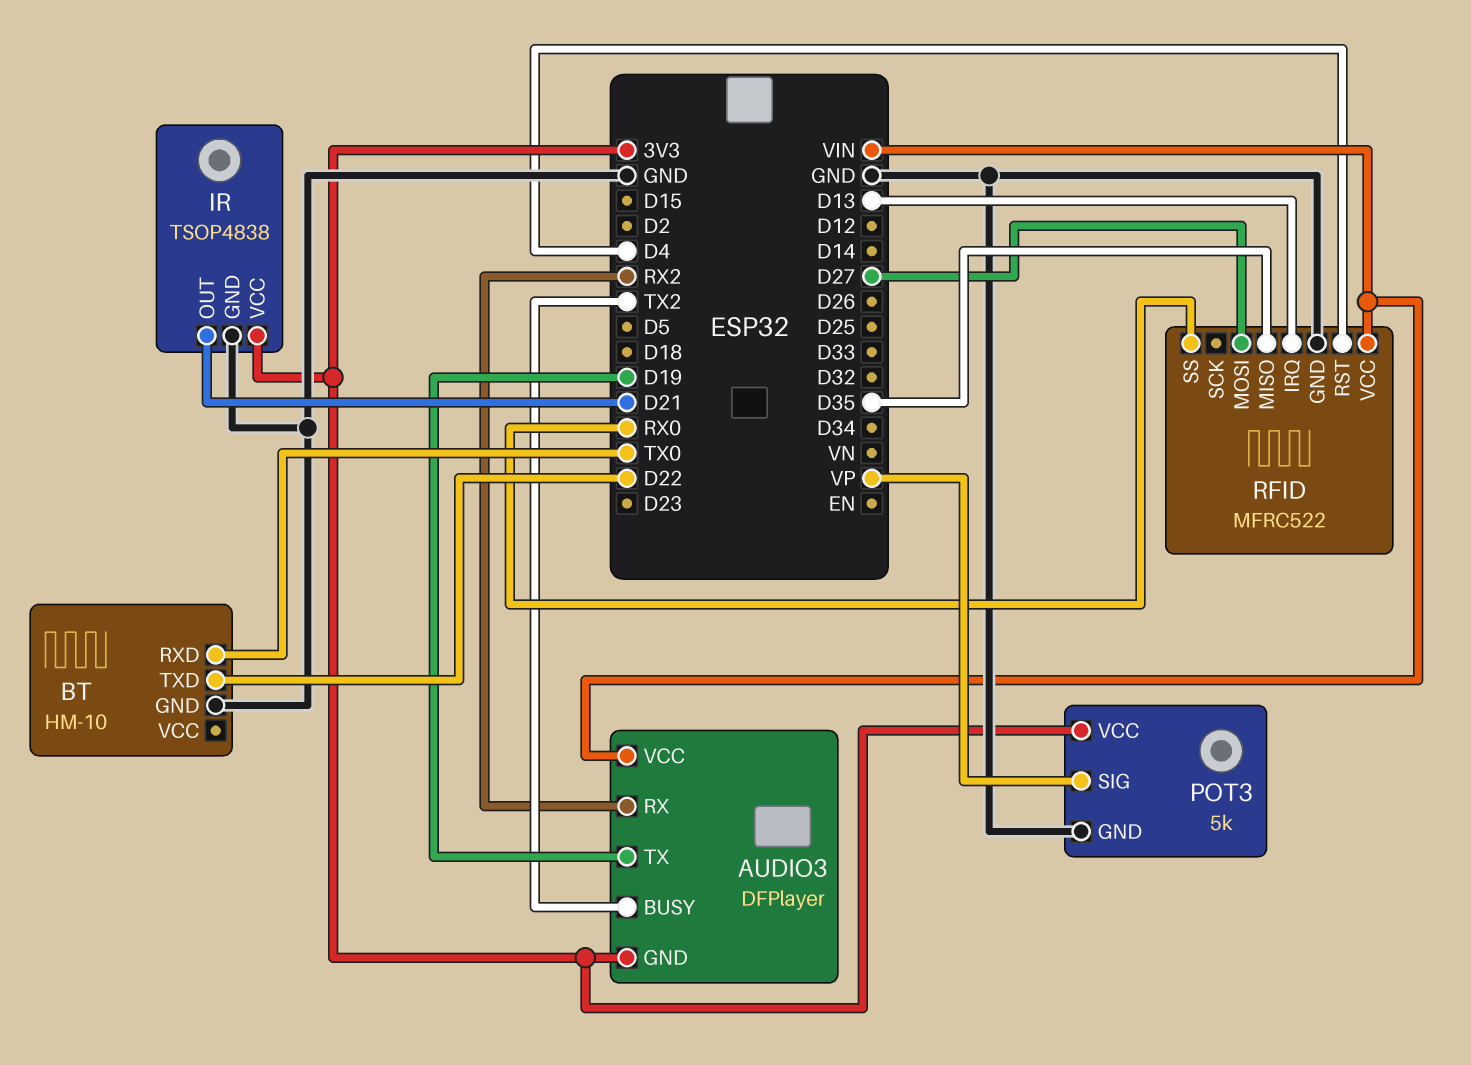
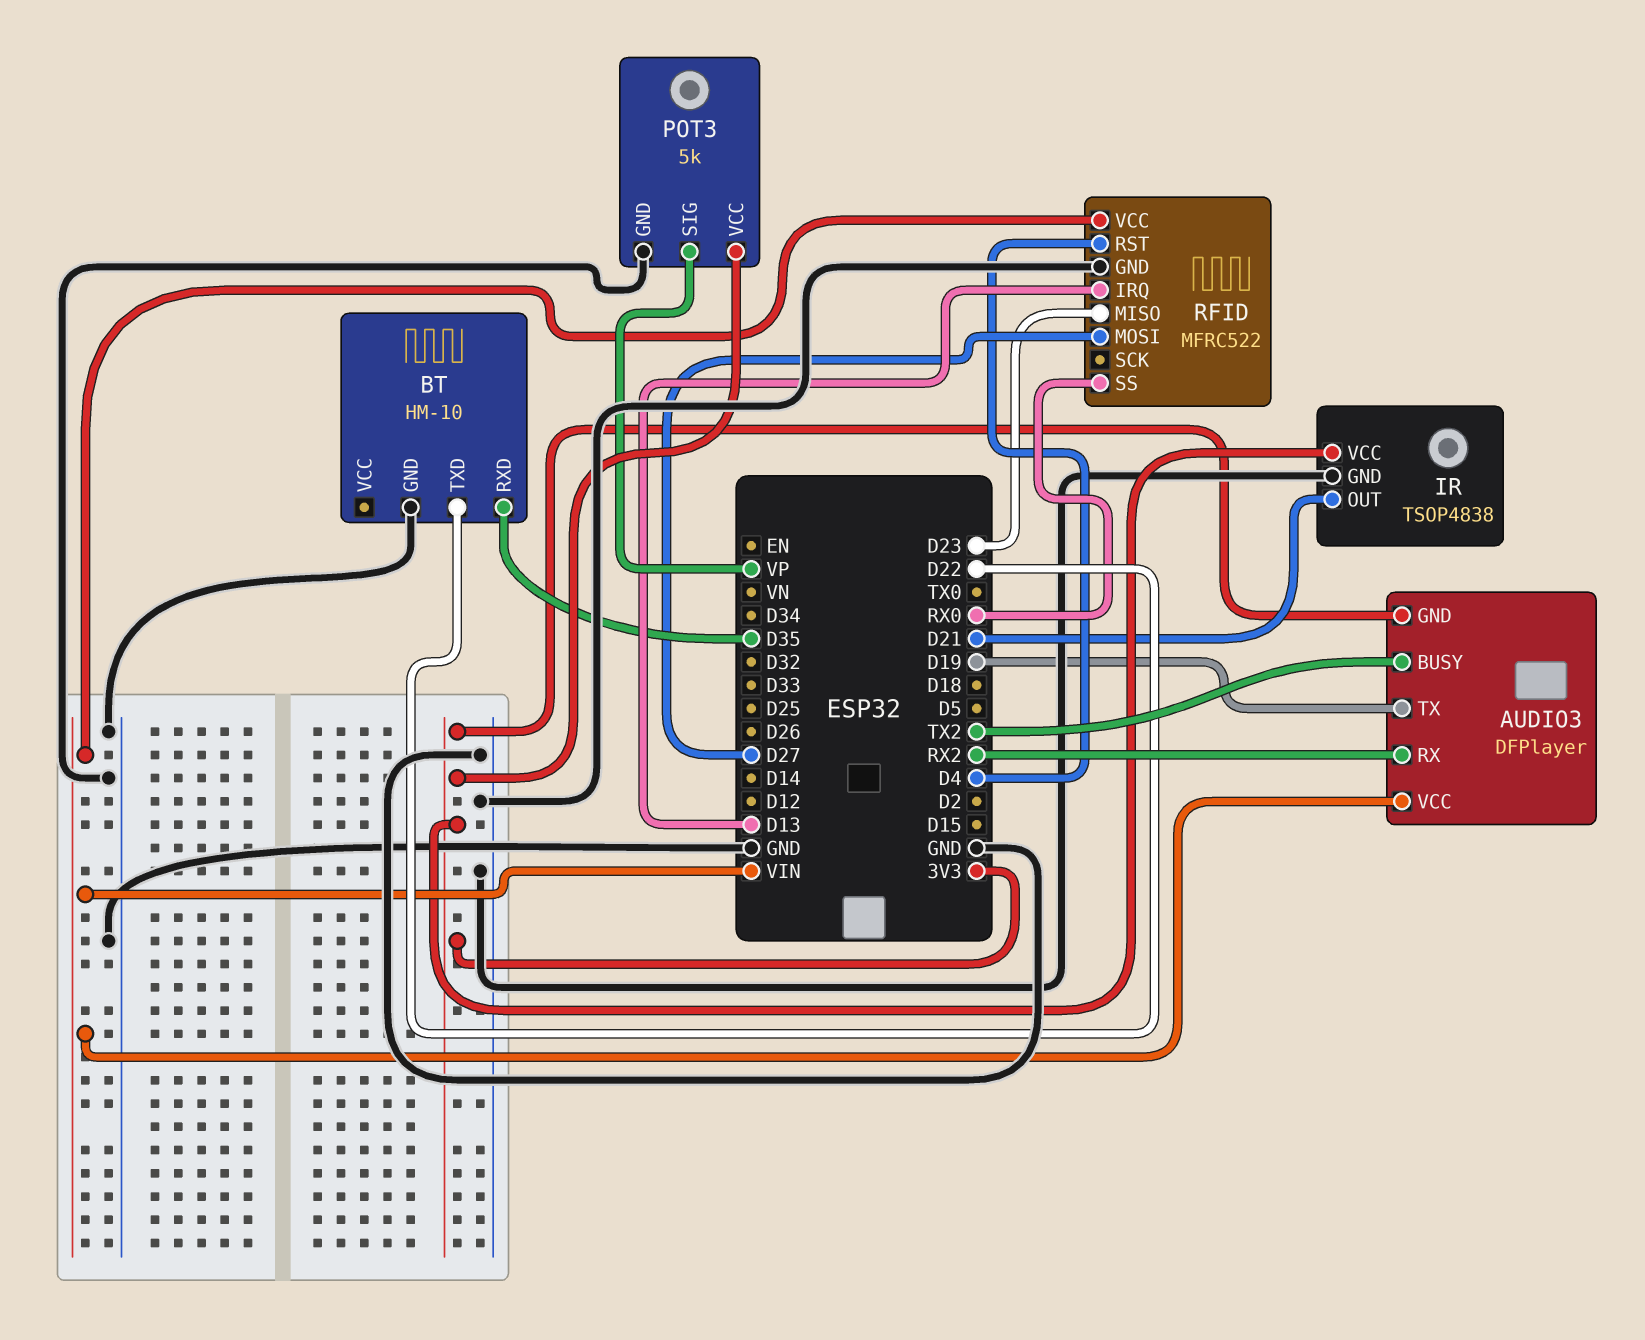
BT pin RXD: TX0 -> D35
RFID pin MISO: D35 -> D23

